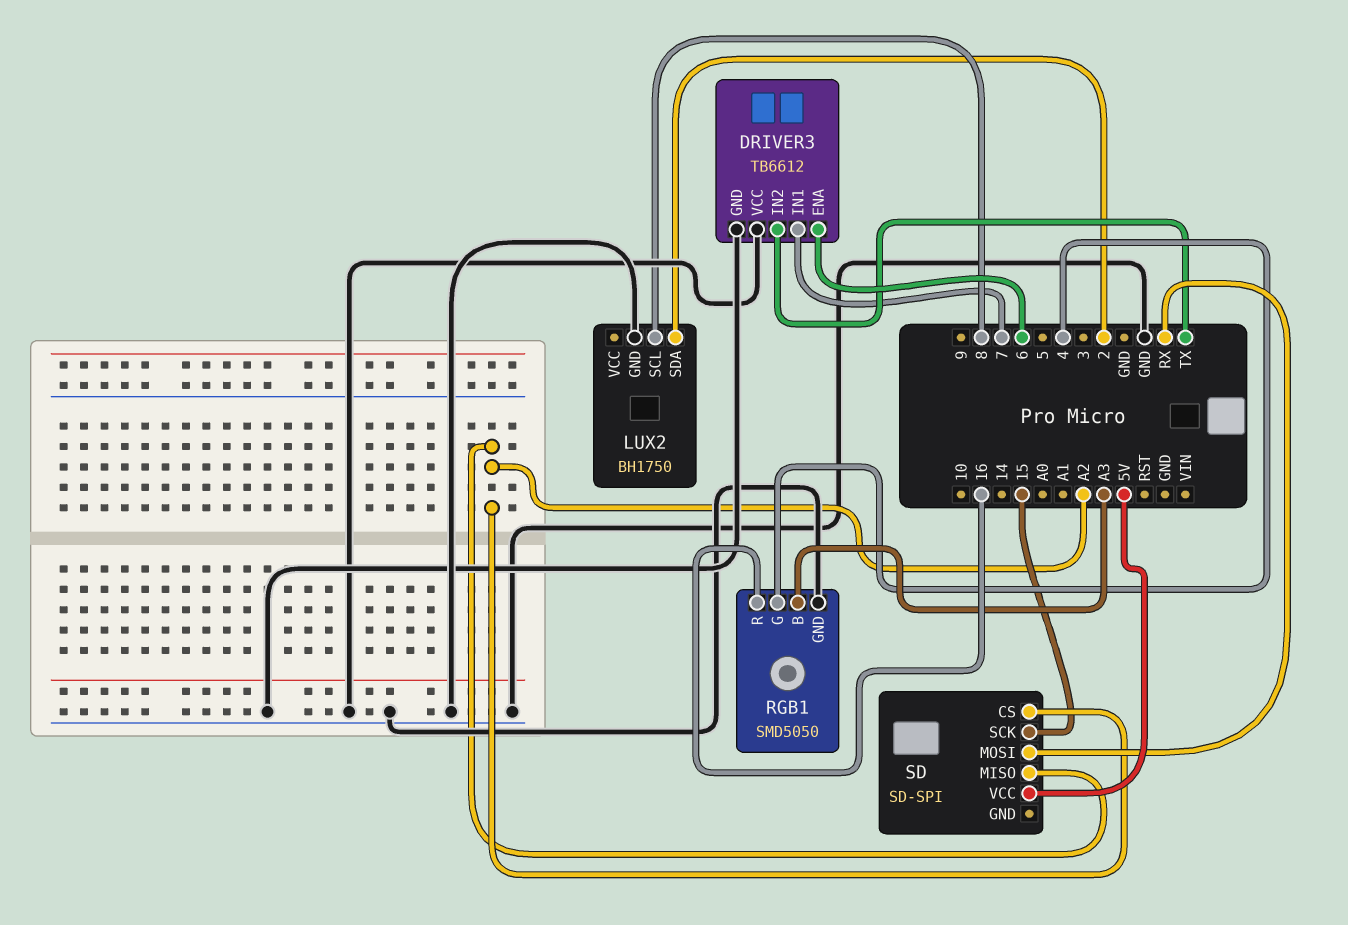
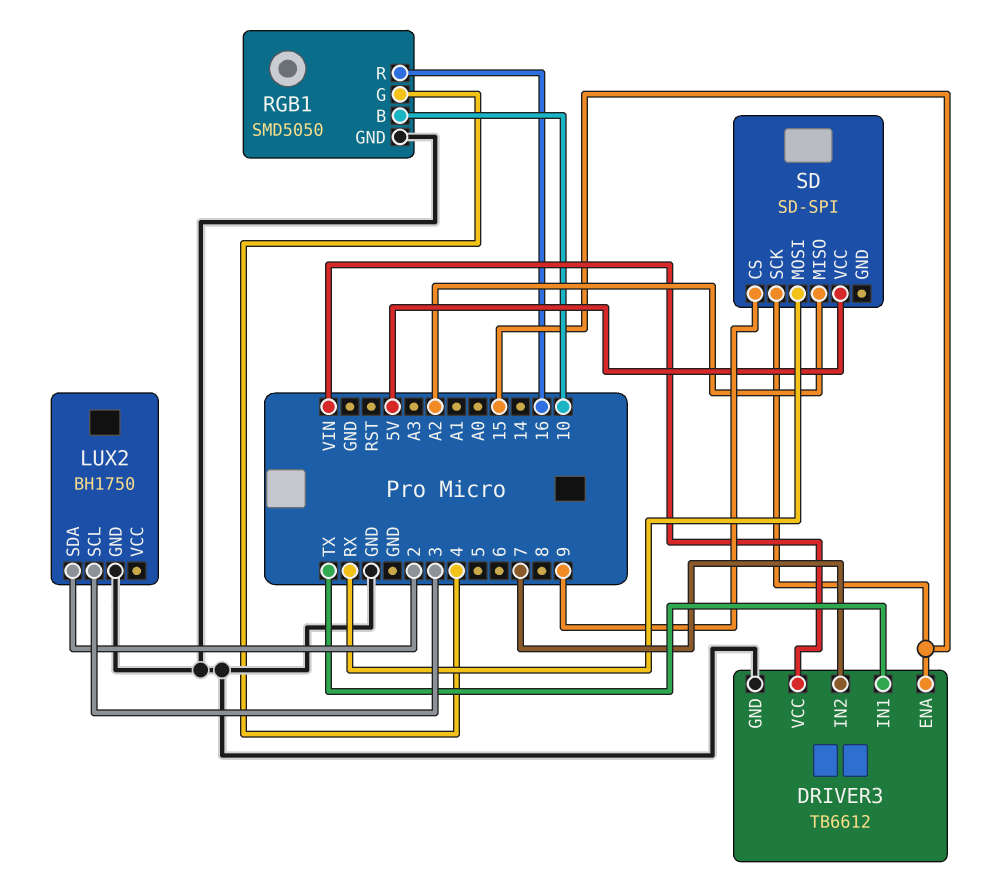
DRIVER3 pin ENA: 6 -> 15
DRIVER3 pin IN1: 7 -> TX
DRIVER3 pin IN2: TX -> 7
DRIVER3 pin VCC: GND -> VIN
LUX2 pin SCL: 8 -> 3
RGB1 pin B: A3 -> 10
SD pin CS: A2 -> 9

